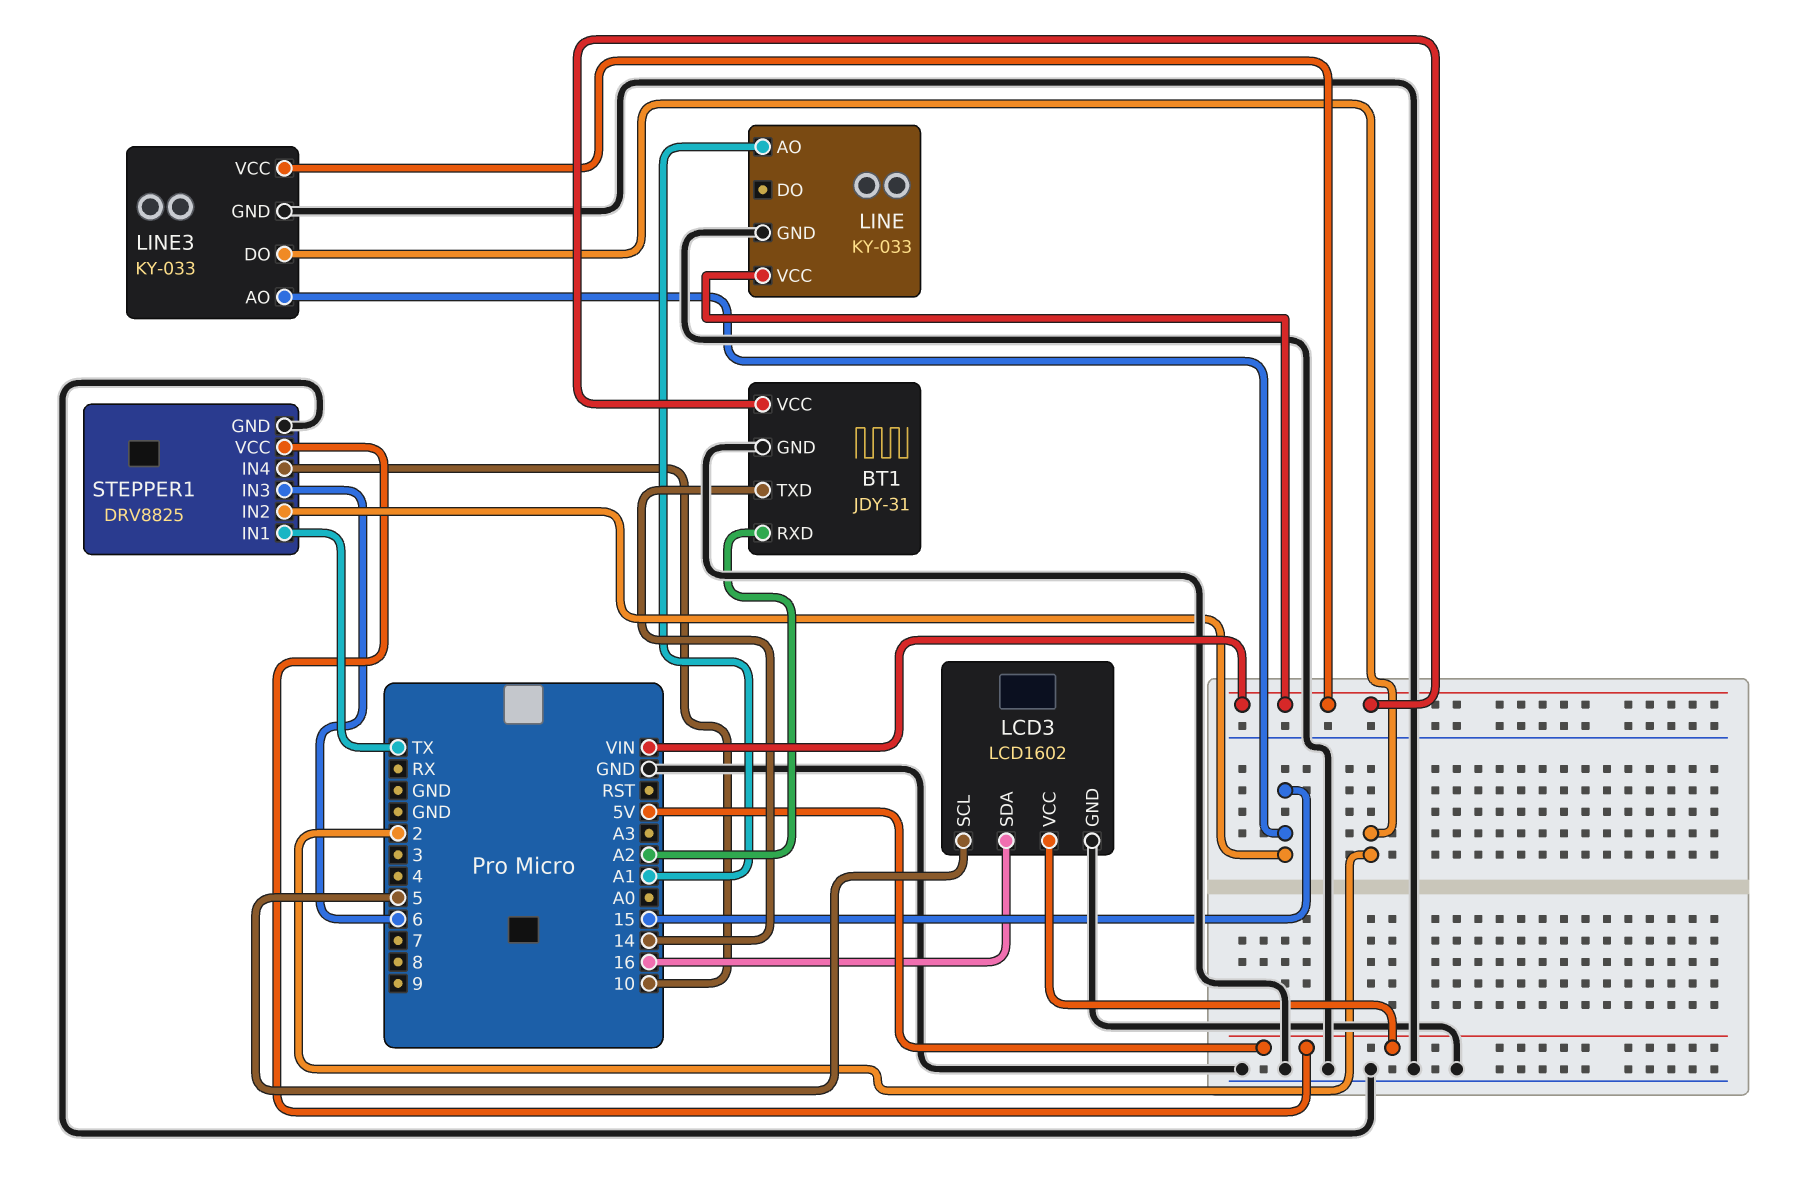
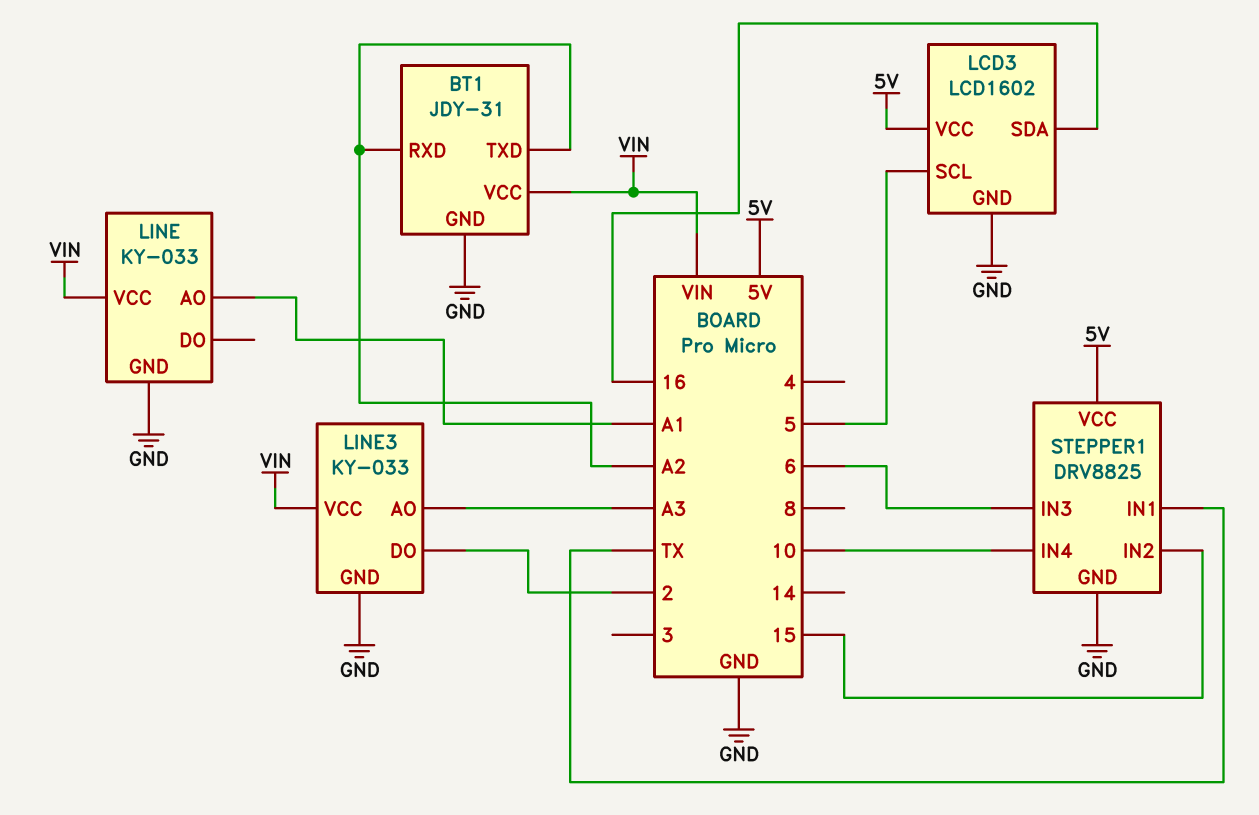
BT1 pin TXD: 14 -> A2
LINE3 pin AO: 15 -> A3

